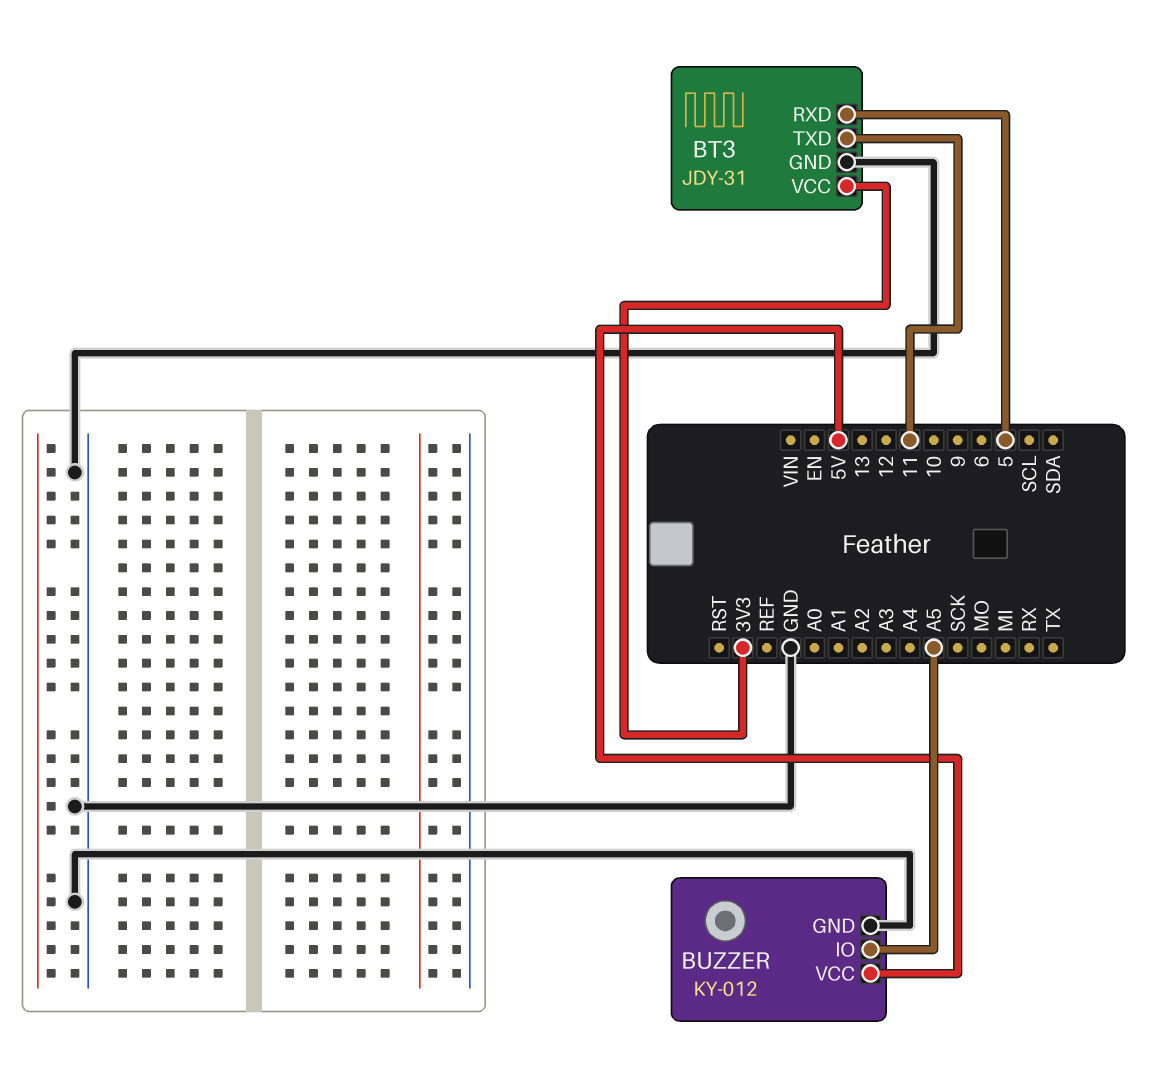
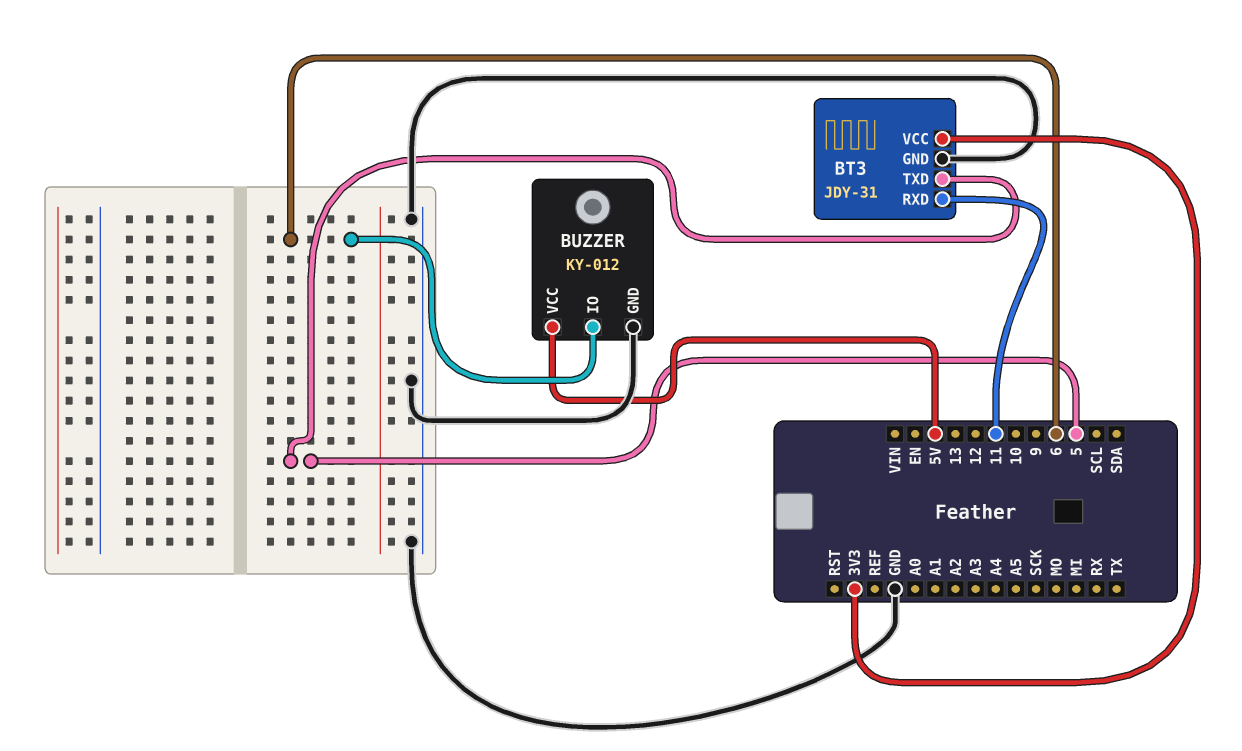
BT3 pin RXD: 5 -> 11
BT3 pin TXD: 11 -> 5
BUZZER pin IO: A5 -> 6

